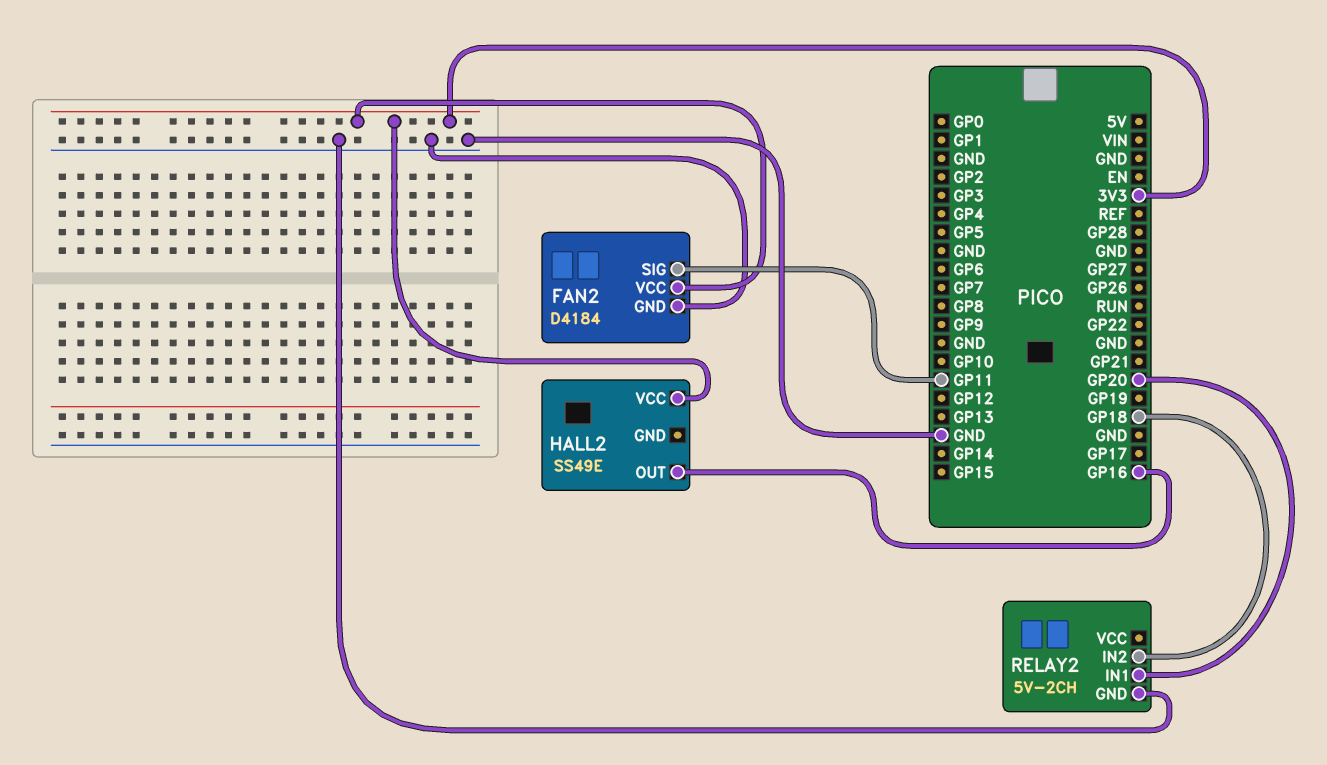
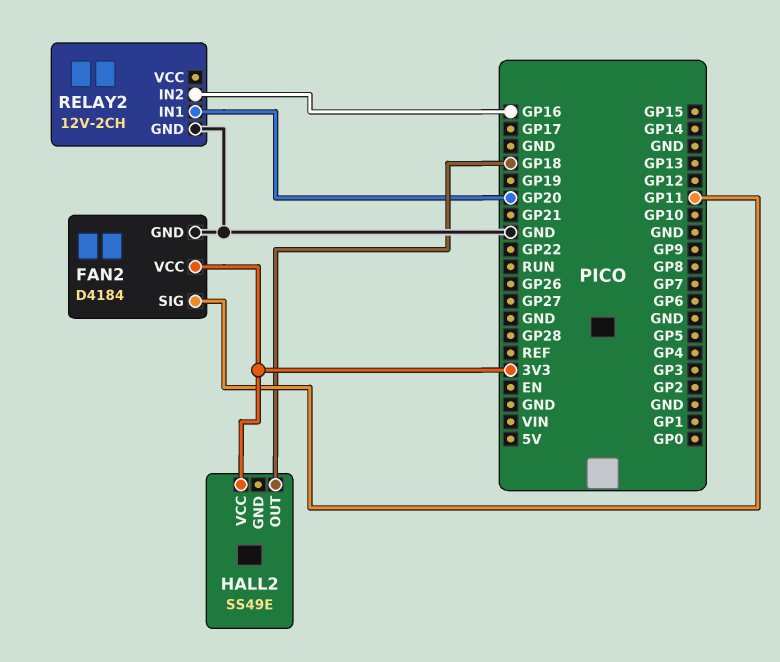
HALL2 pin OUT: GP16 -> GP18
RELAY2: 5V-2CH -> 12V-2CH
RELAY2 pin IN2: GP18 -> GP16

